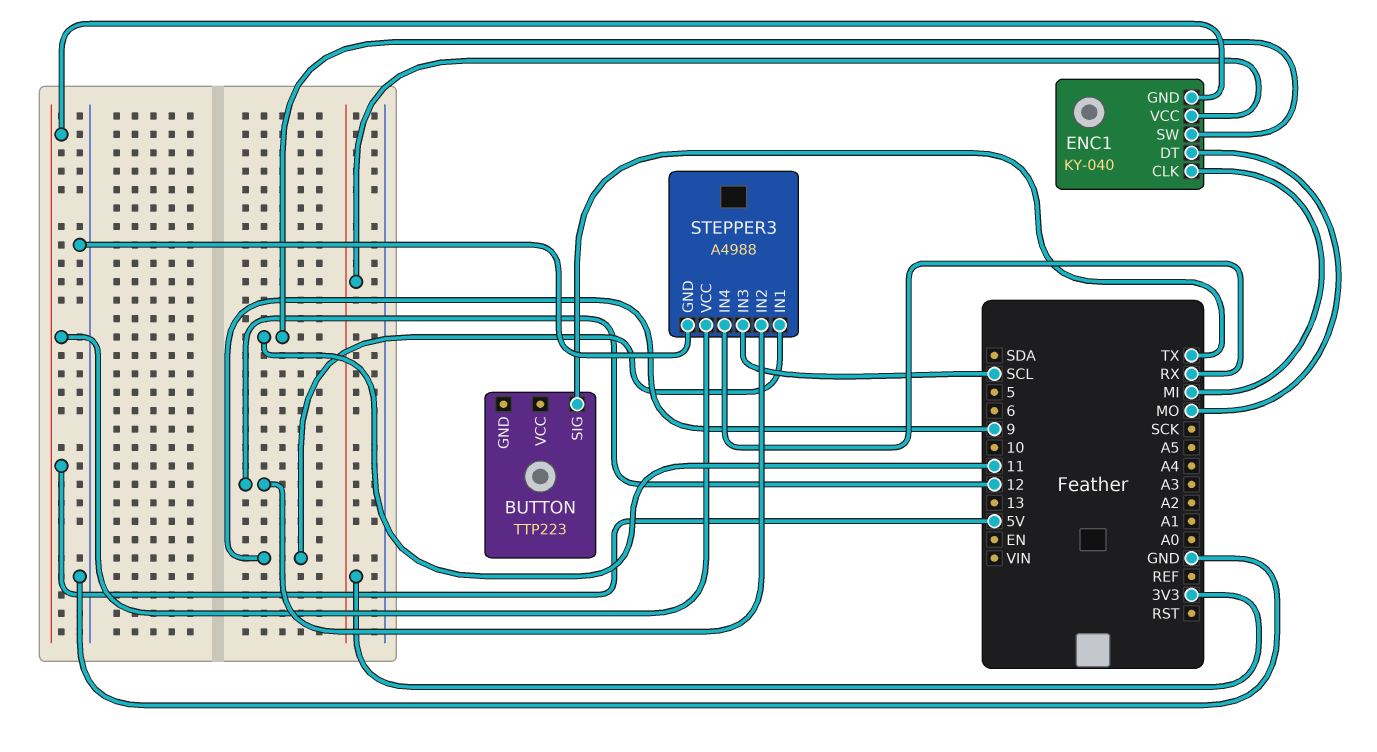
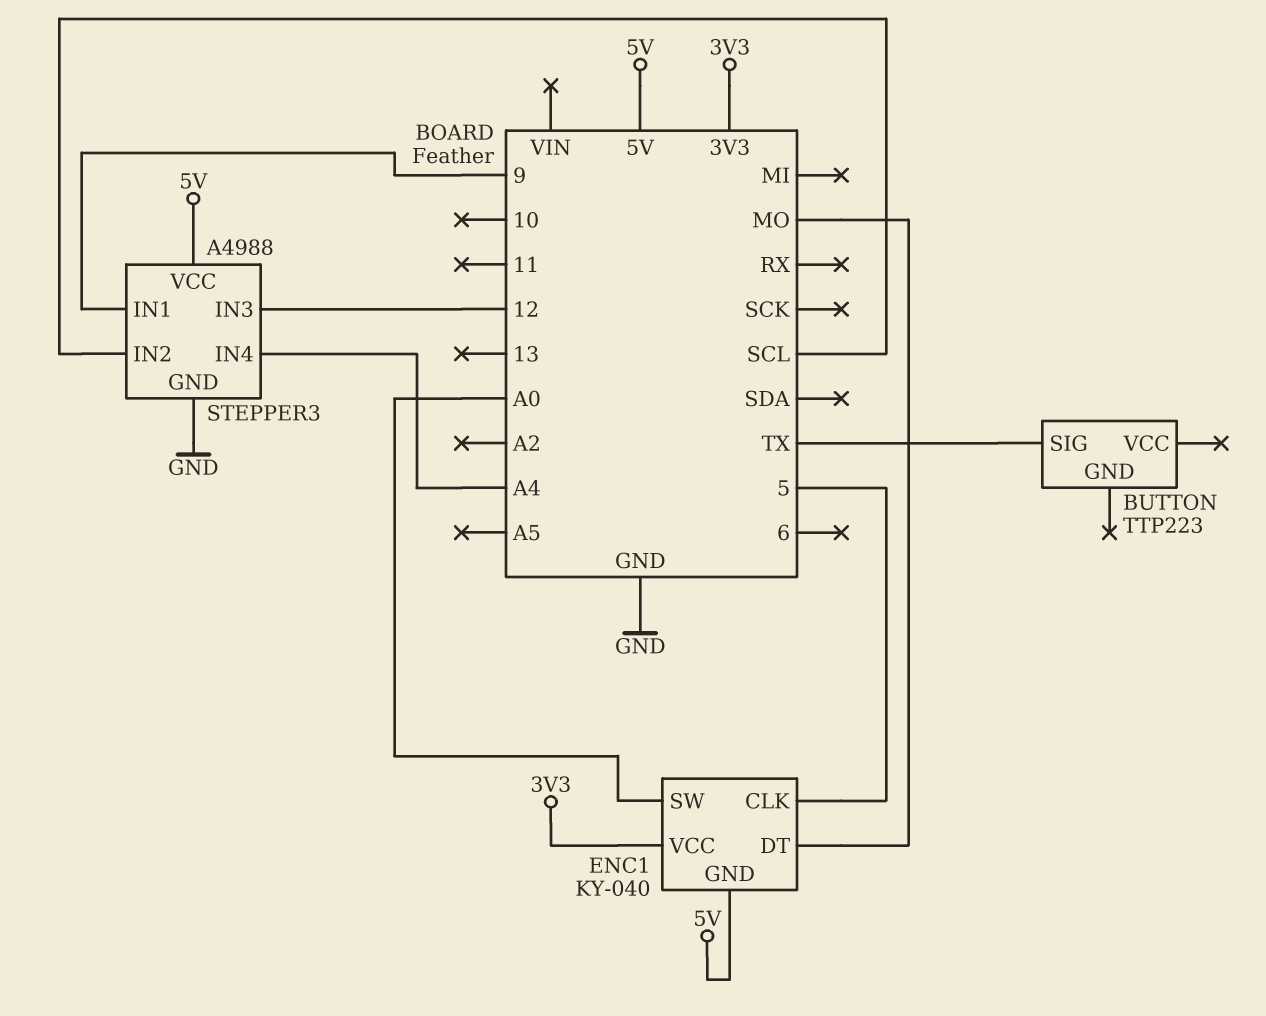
ENC1 pin CLK: MI -> 5
ENC1 pin SW: 11 -> A0
STEPPER3 pin IN2: 12 -> SCL
STEPPER3 pin IN3: SCL -> 12
STEPPER3 pin IN4: RX -> A4

